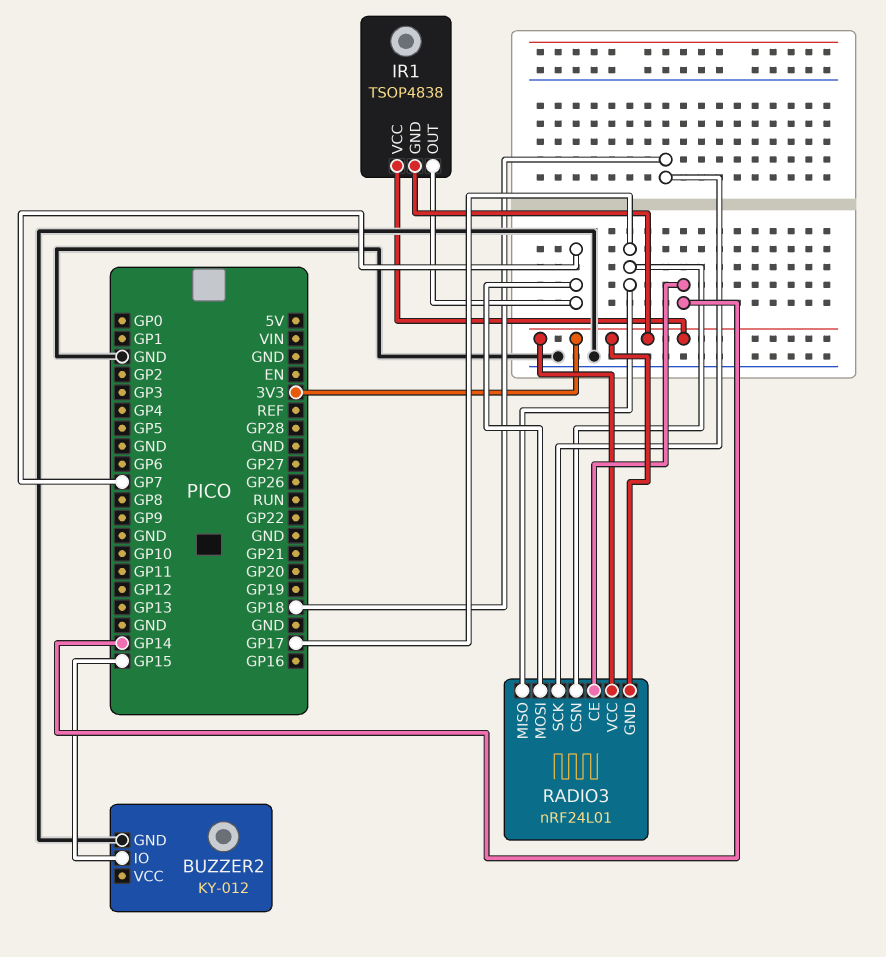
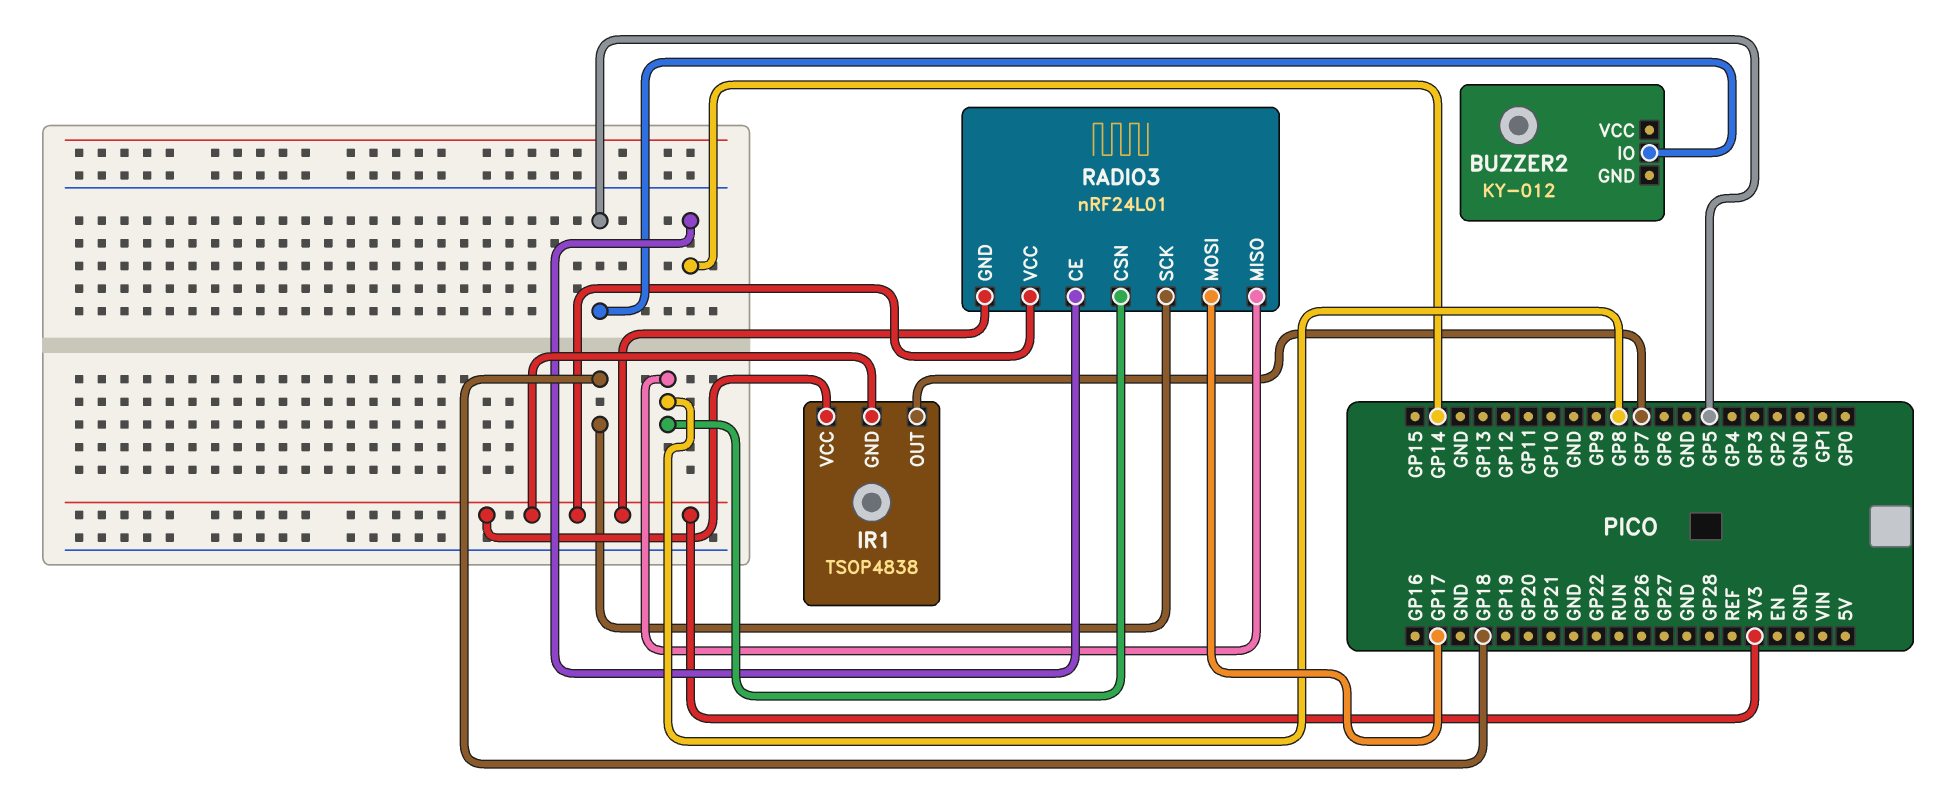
BUZZER2 pin GND: GND -> none
BUZZER2 pin IO: GP15 -> GP5
RADIO3 pin CSN: GP17 -> GP8
RADIO3 pin MISO: GP17 -> GP8
RADIO3 pin MOSI: GP7 -> GP17

